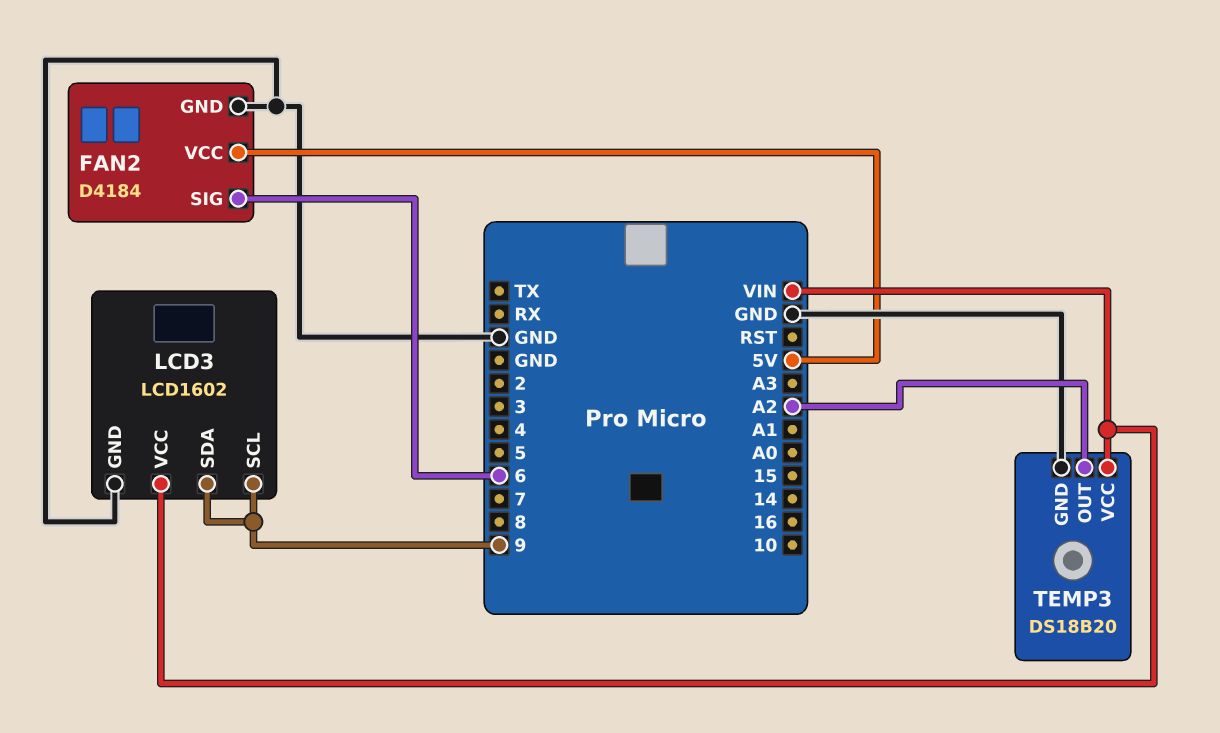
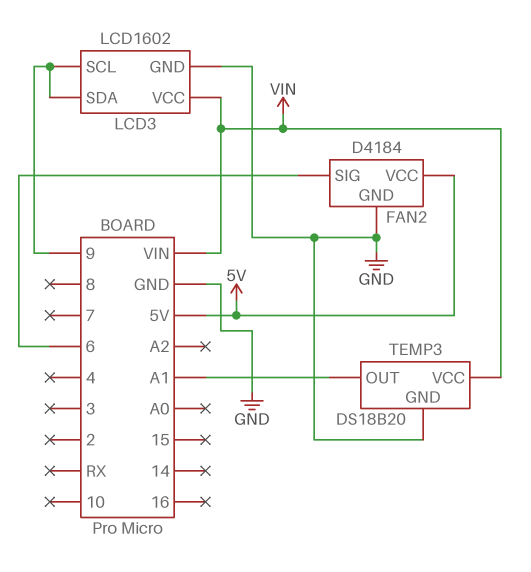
TEMP3 pin OUT: A2 -> A1

